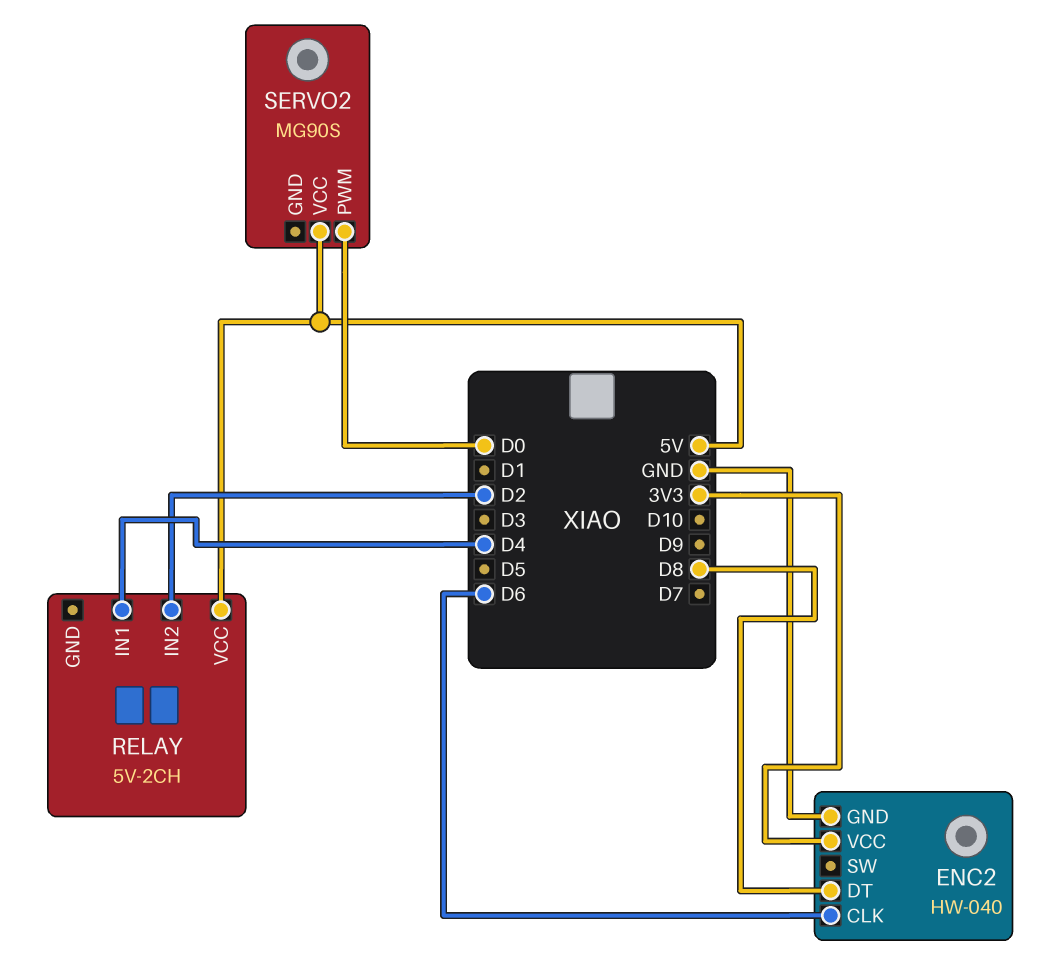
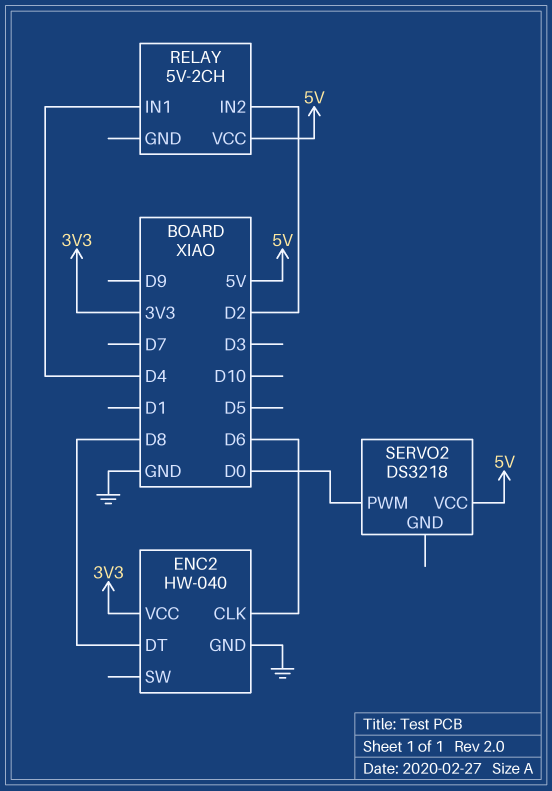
SERVO2: MG90S -> DS3218

